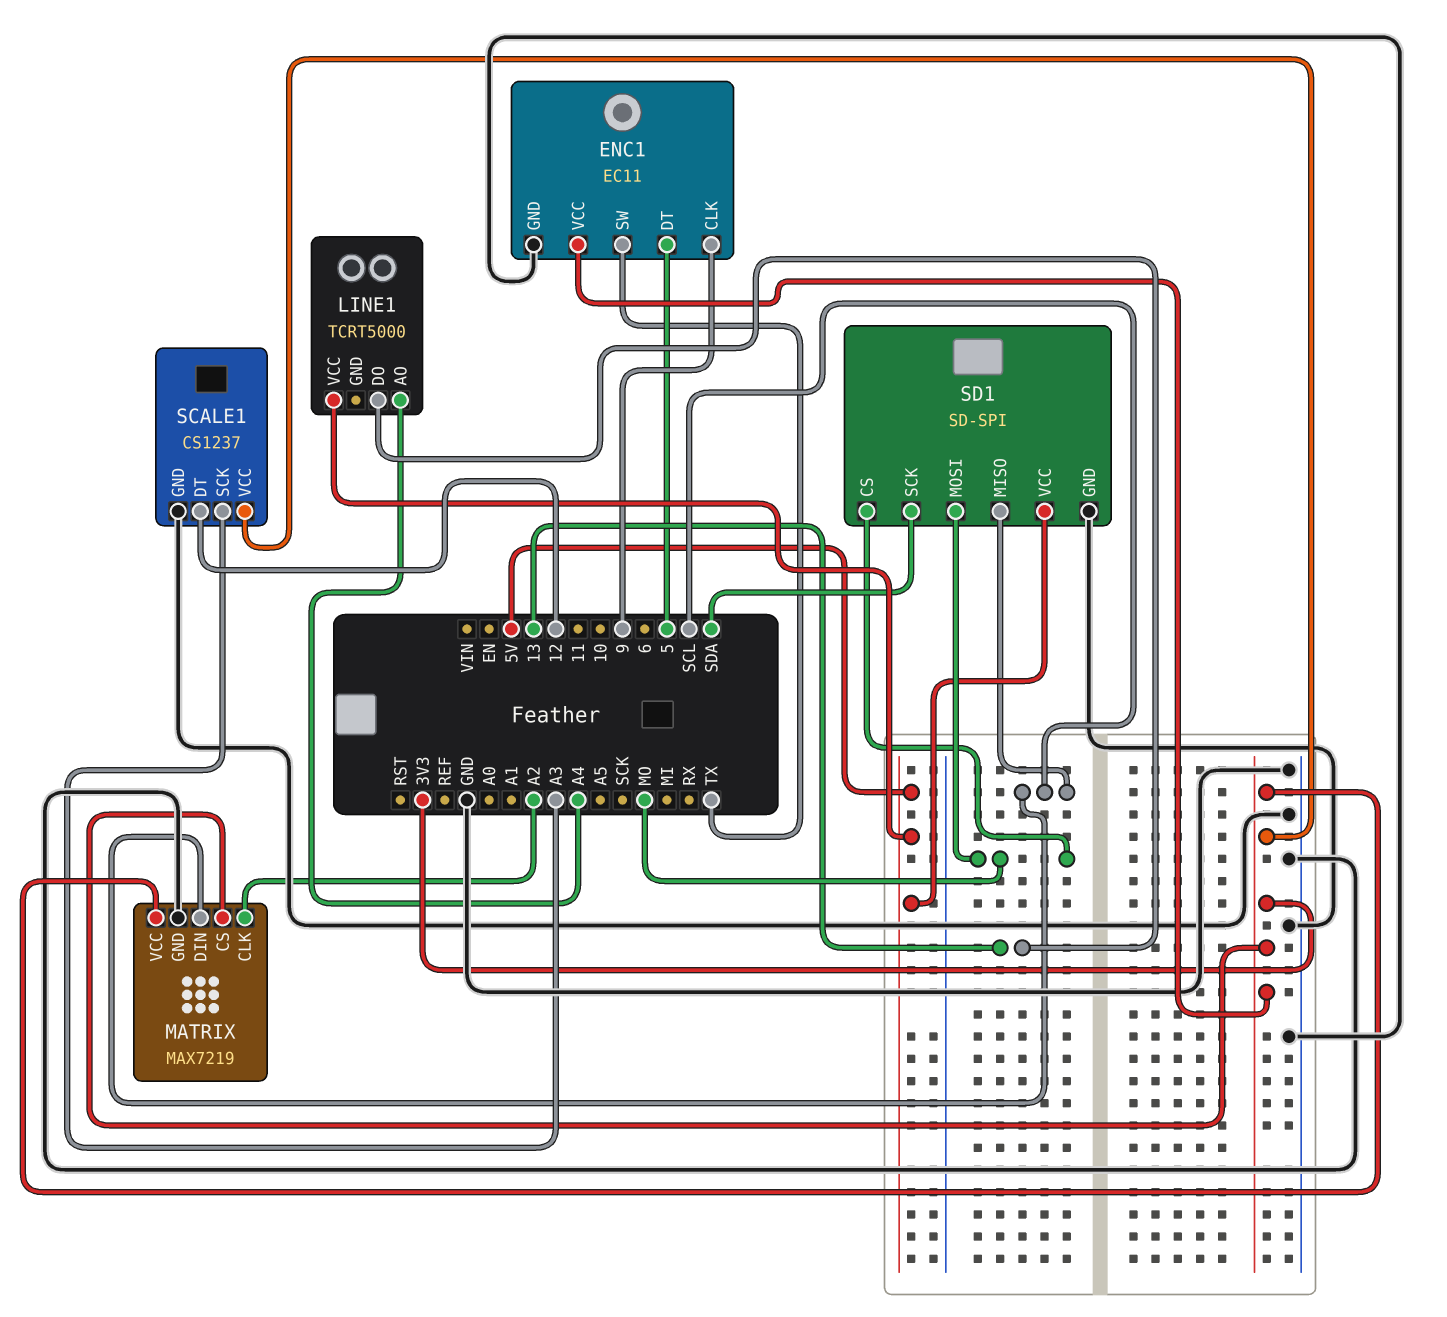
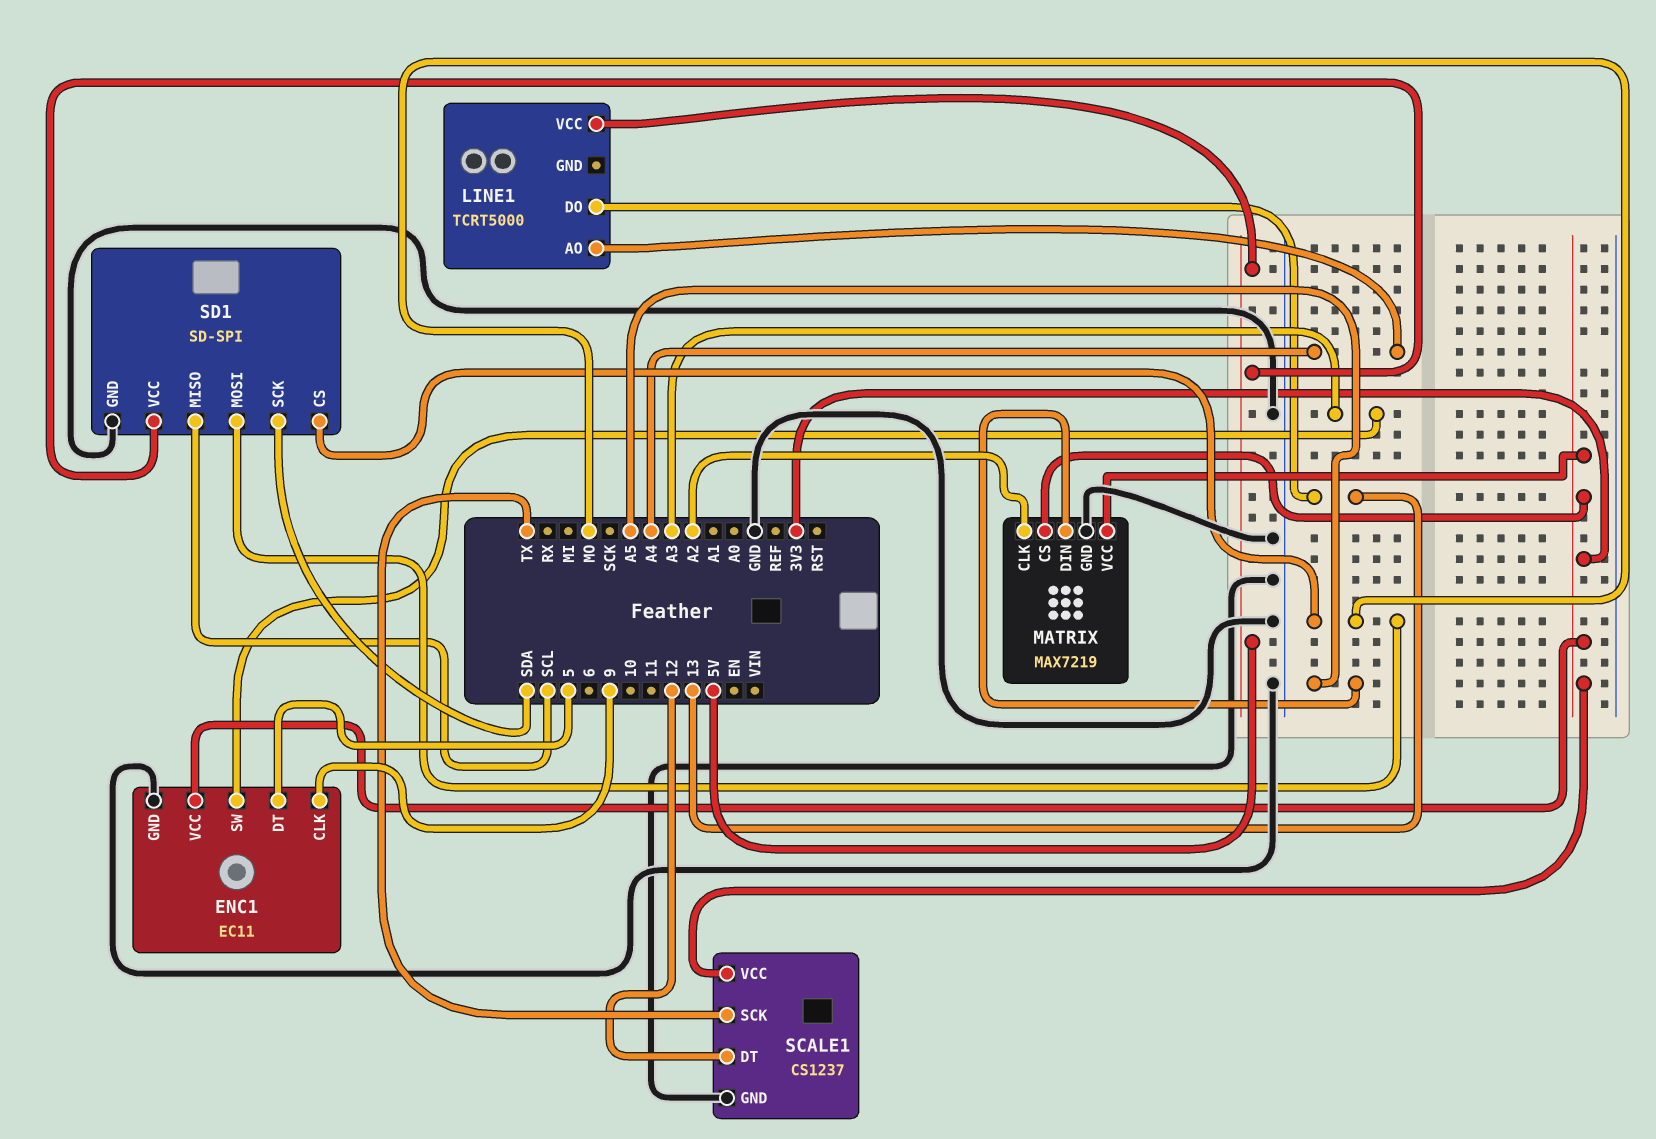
ENC1 pin SW: TX -> A3
MATRIX pin DIN: SCL -> A5
SCALE1 pin SCK: A3 -> TX

